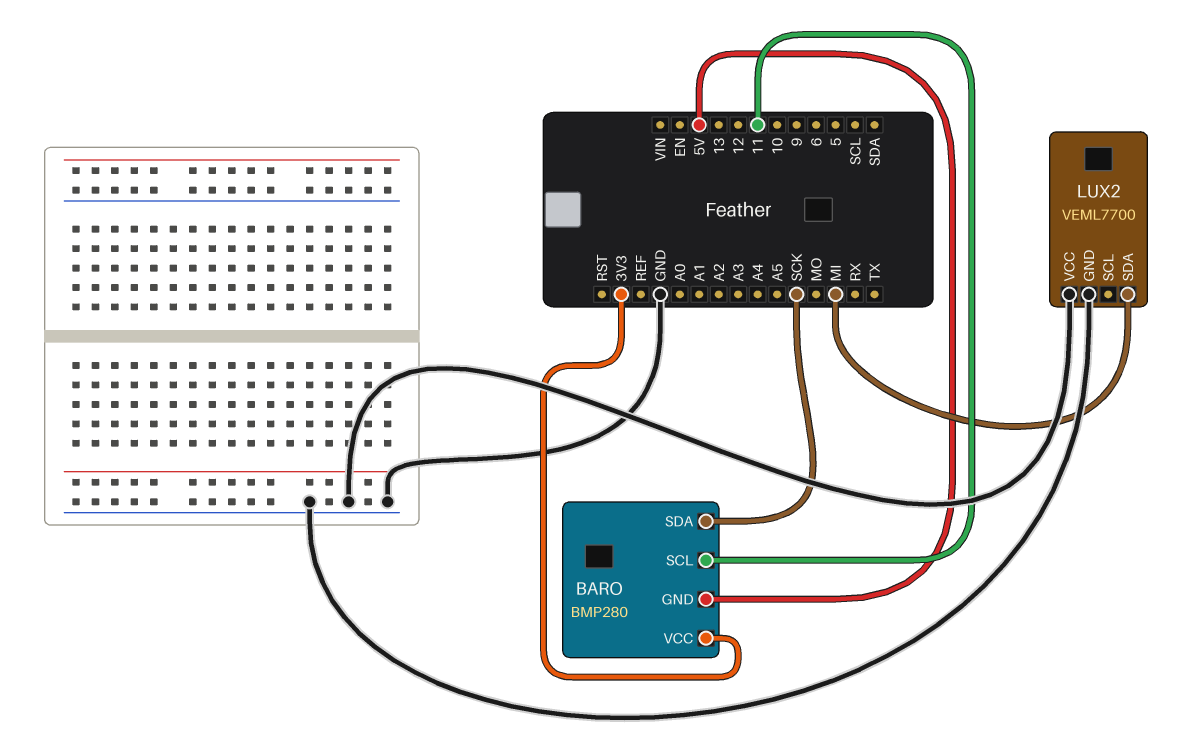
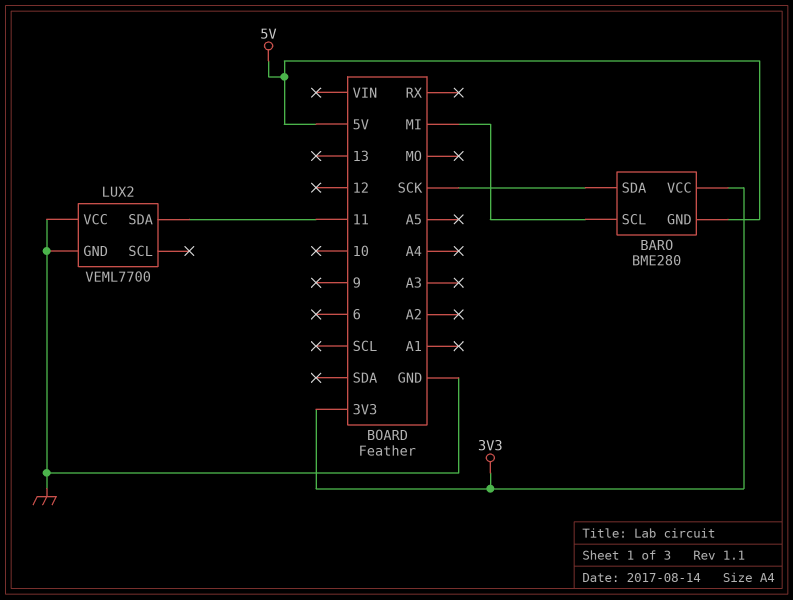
BARO: BMP280 -> BME280
BARO pin SCL: 11 -> MI
LUX2 pin SDA: MI -> 11

